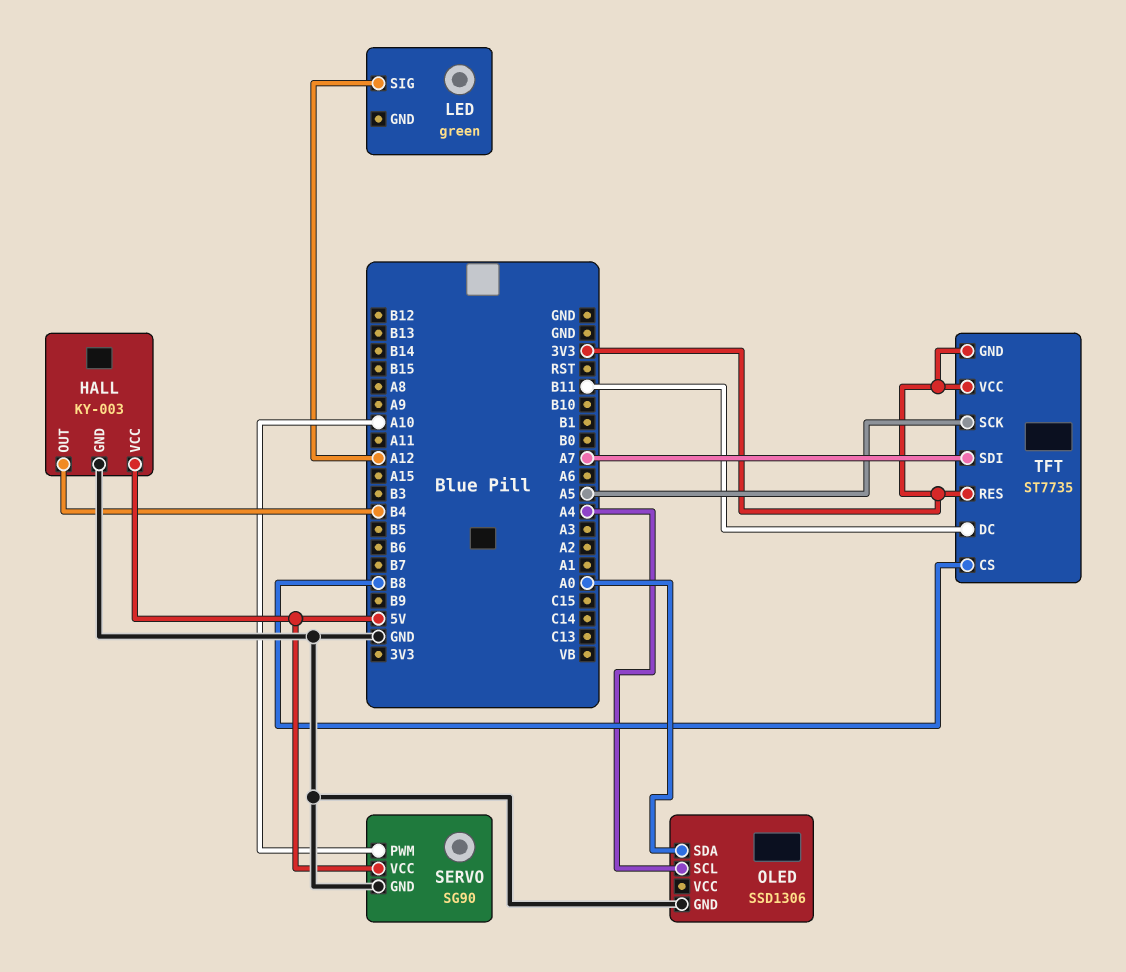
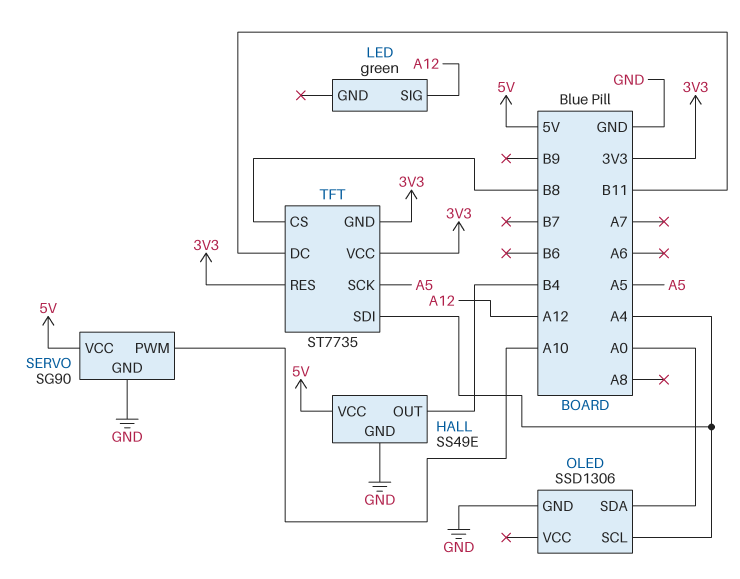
HALL: KY-003 -> SS49E
TFT pin SDI: A7 -> A4

